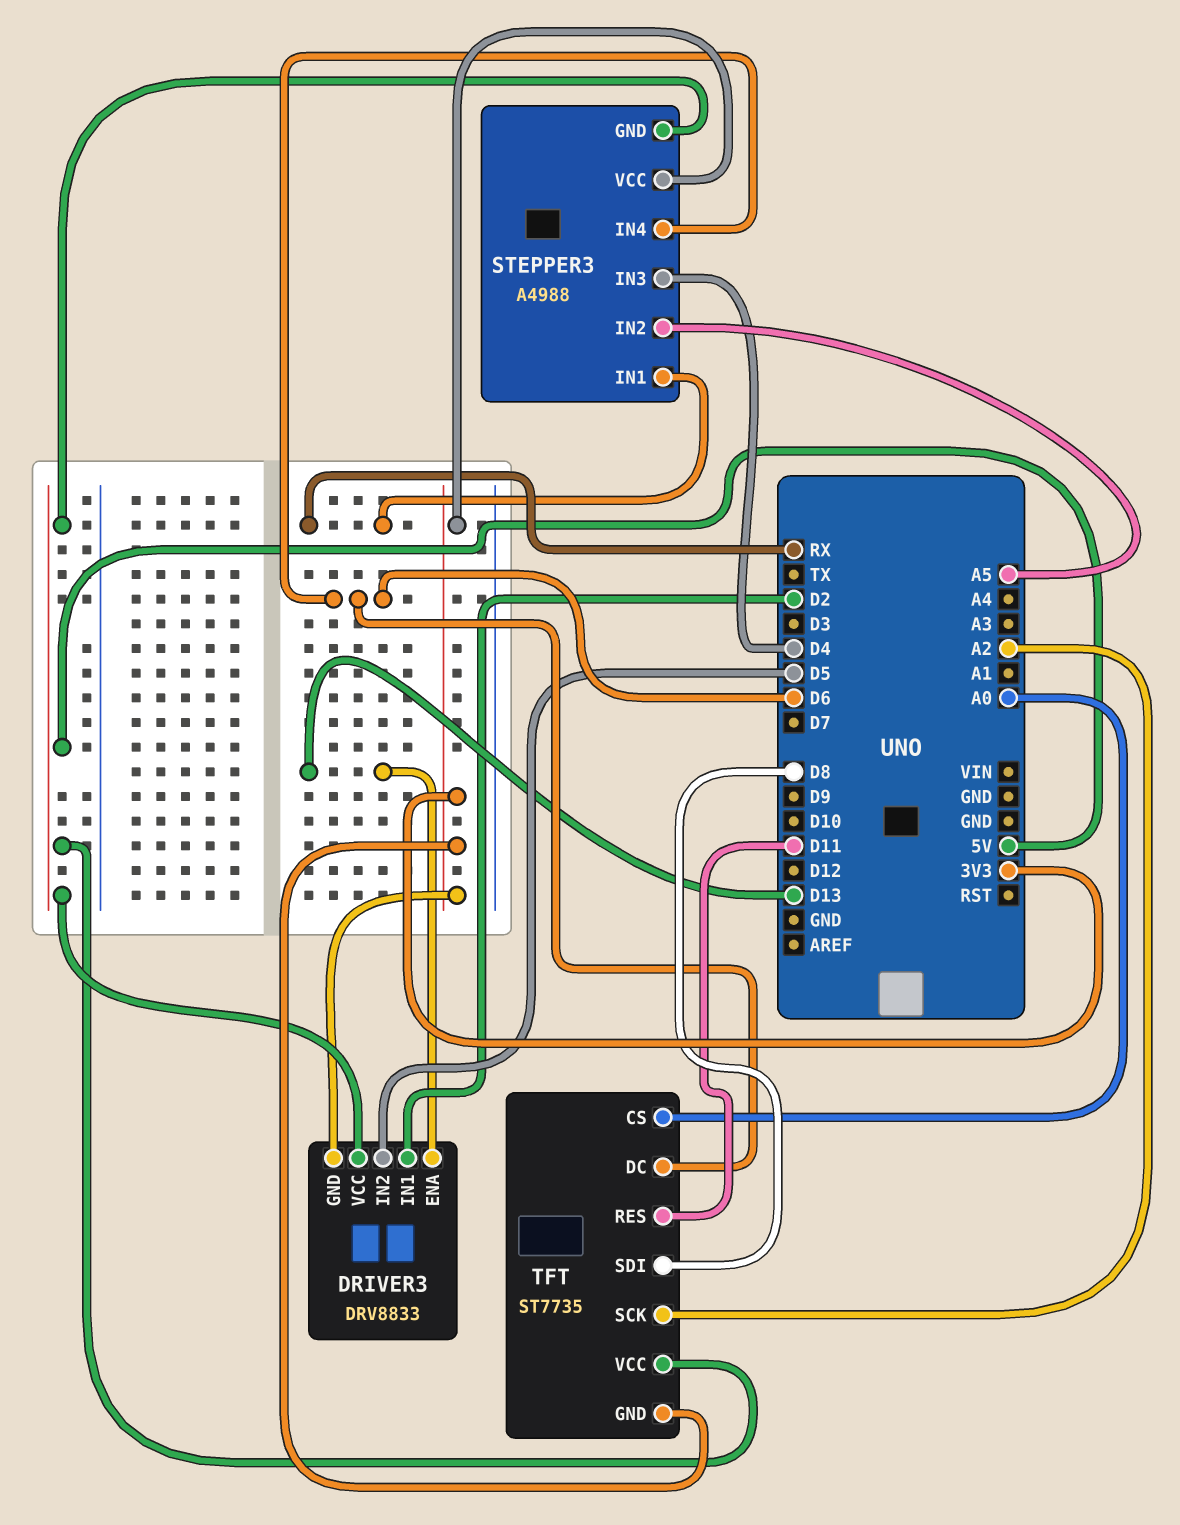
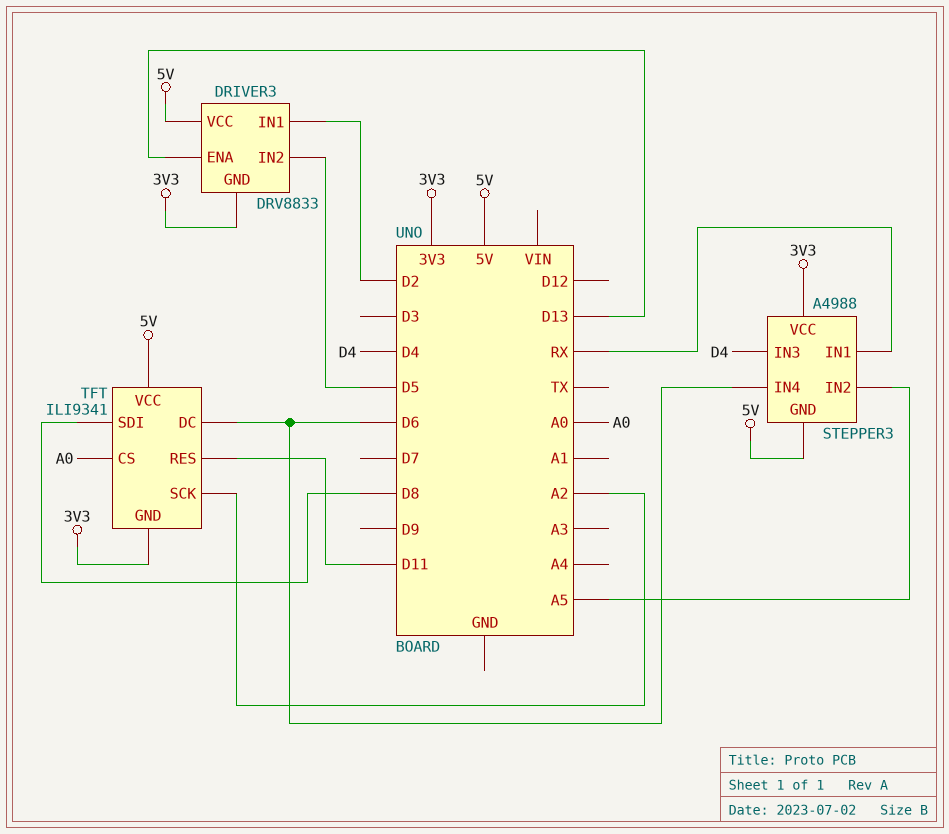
TFT: ST7735 -> ILI9341

